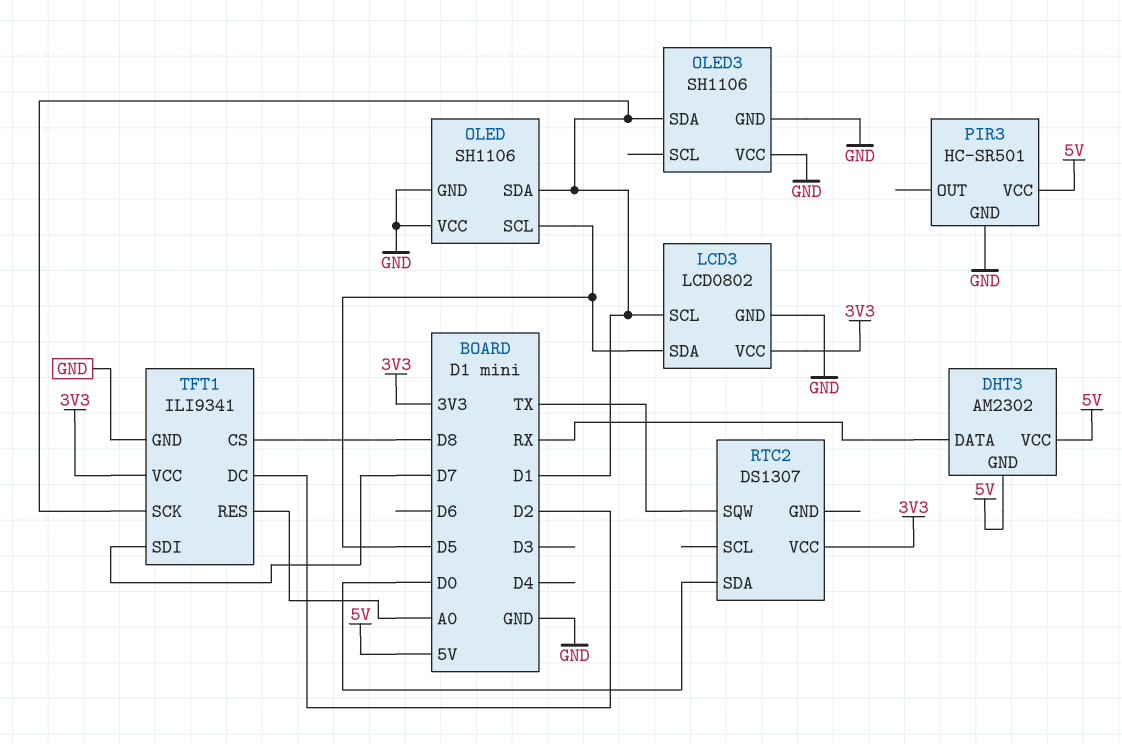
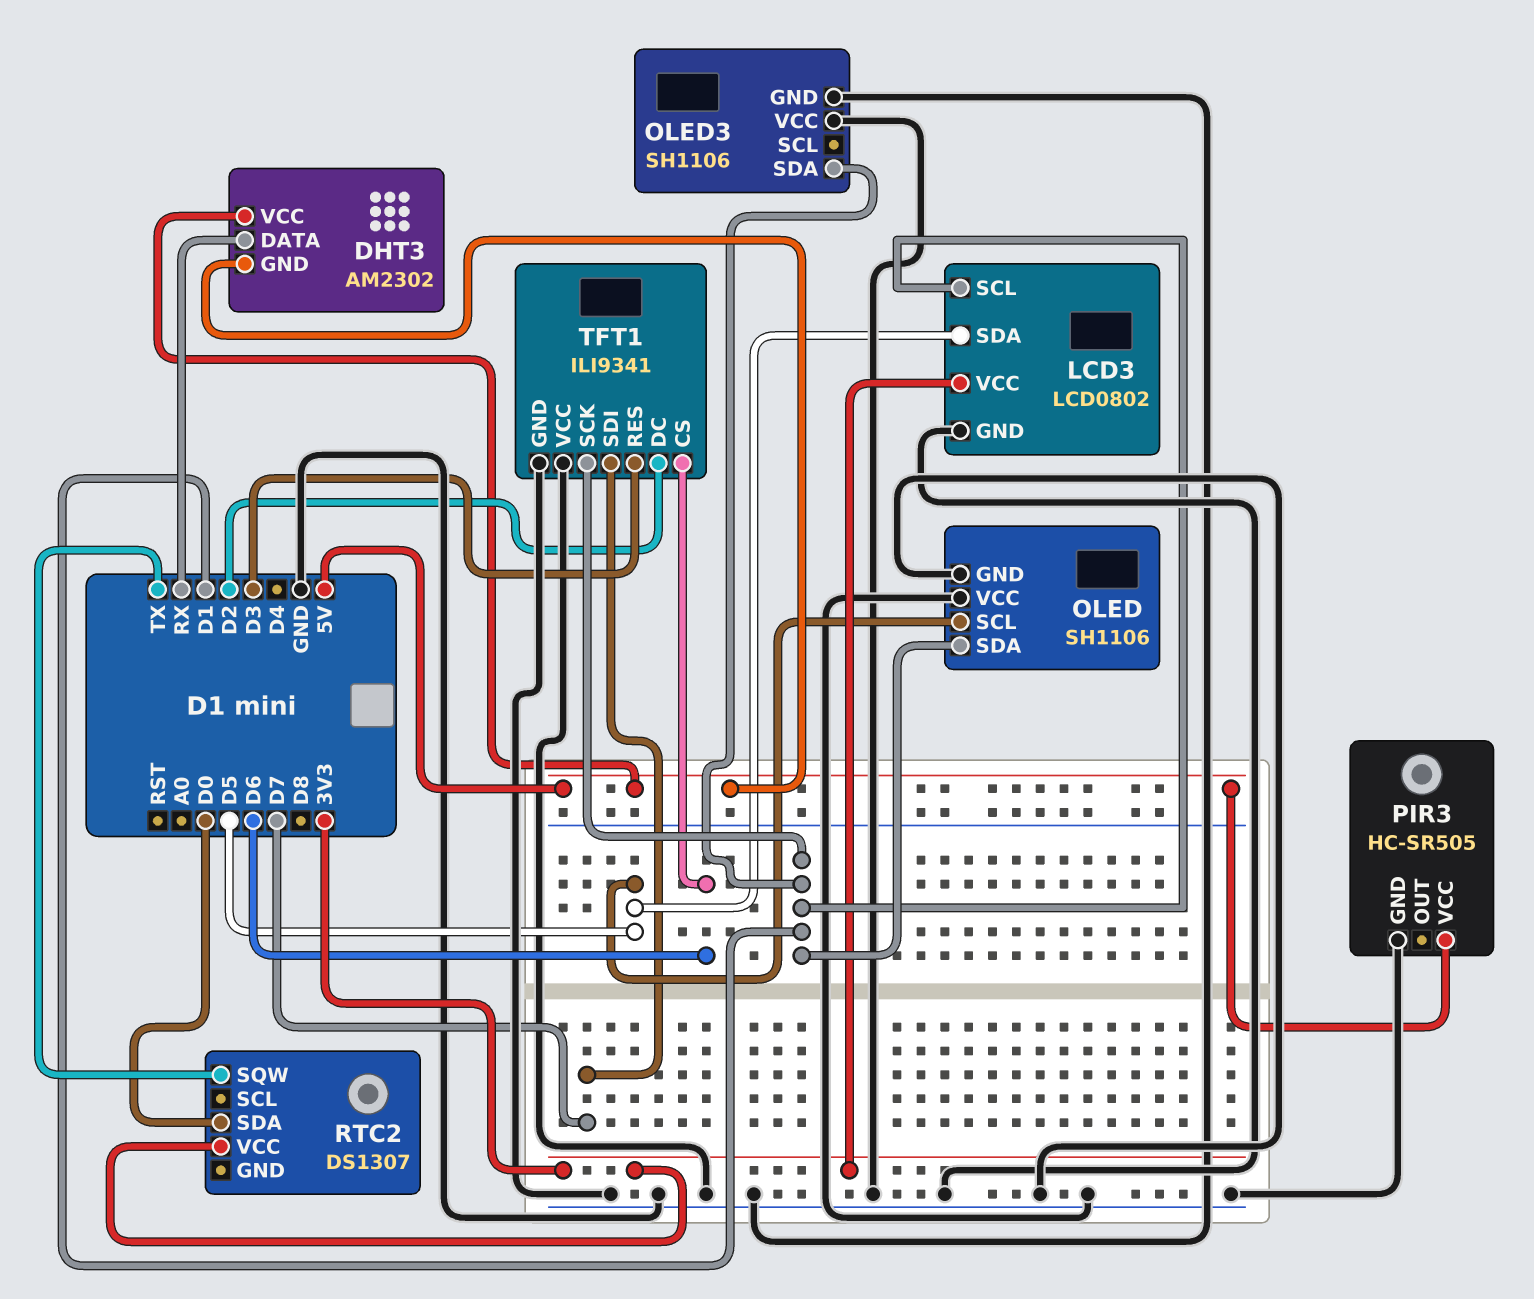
PIR3: HC-SR501 -> HC-SR505
TFT1 pin CS: D8 -> D6
TFT1 pin RES: A0 -> D3
TFT1 pin VCC: 3V3 -> GND

